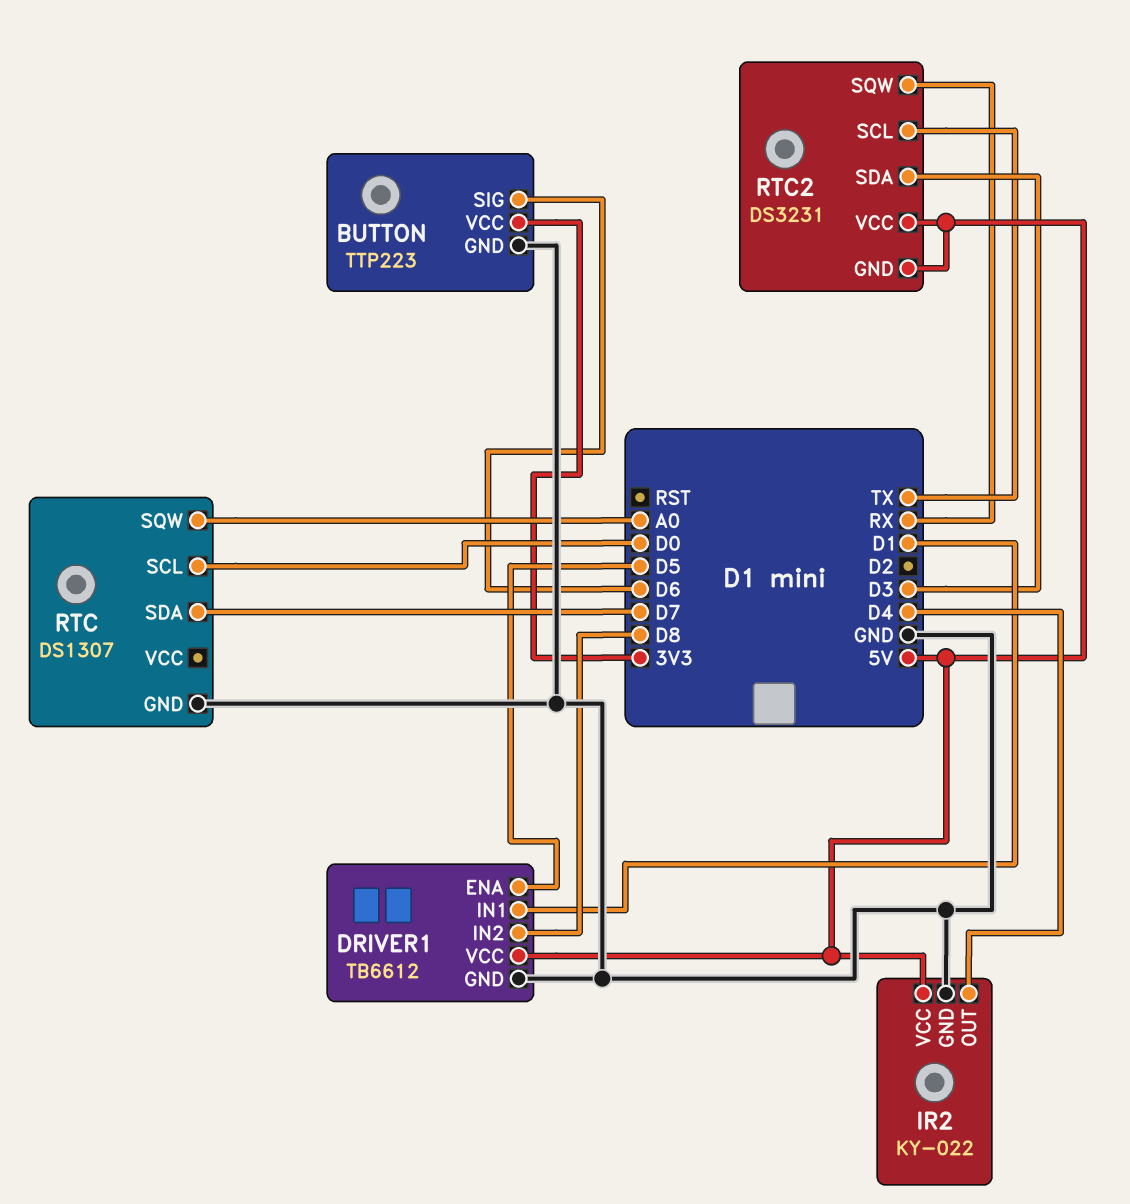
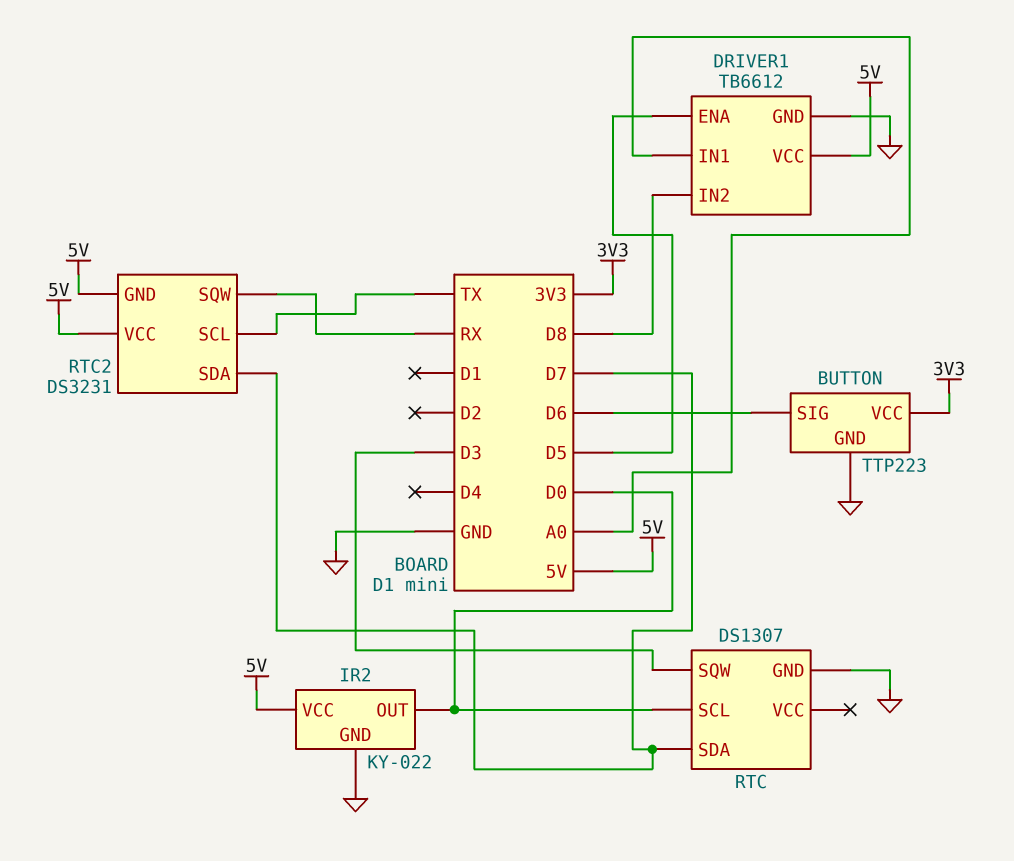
DRIVER1 pin IN1: D1 -> A0
IR2 pin OUT: D4 -> D0
RTC pin SQW: A0 -> D3
RTC2 pin SDA: D3 -> D7

